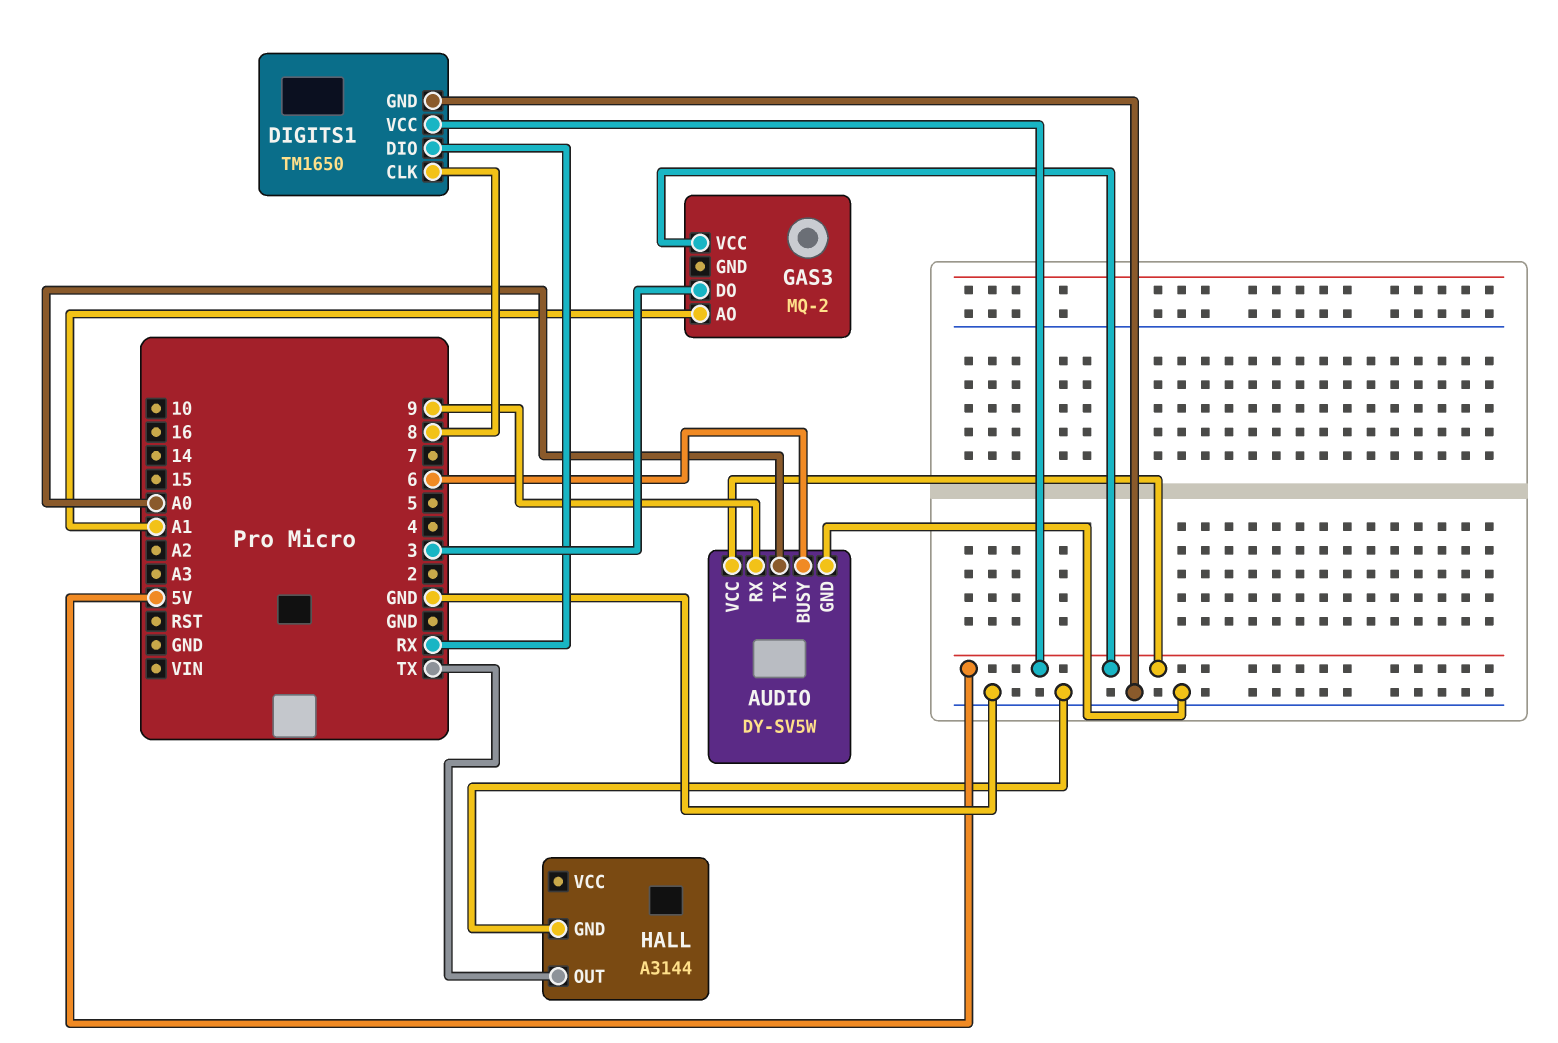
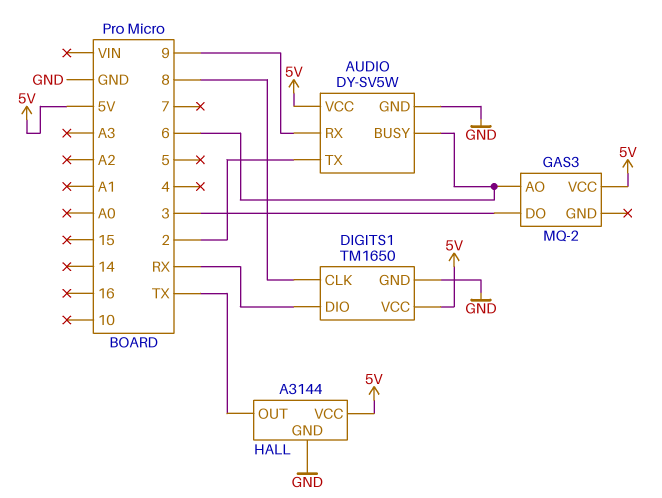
AUDIO pin TX: A0 -> 2
GAS3 pin AO: A1 -> 6
HALL pin VCC: none -> 5V

